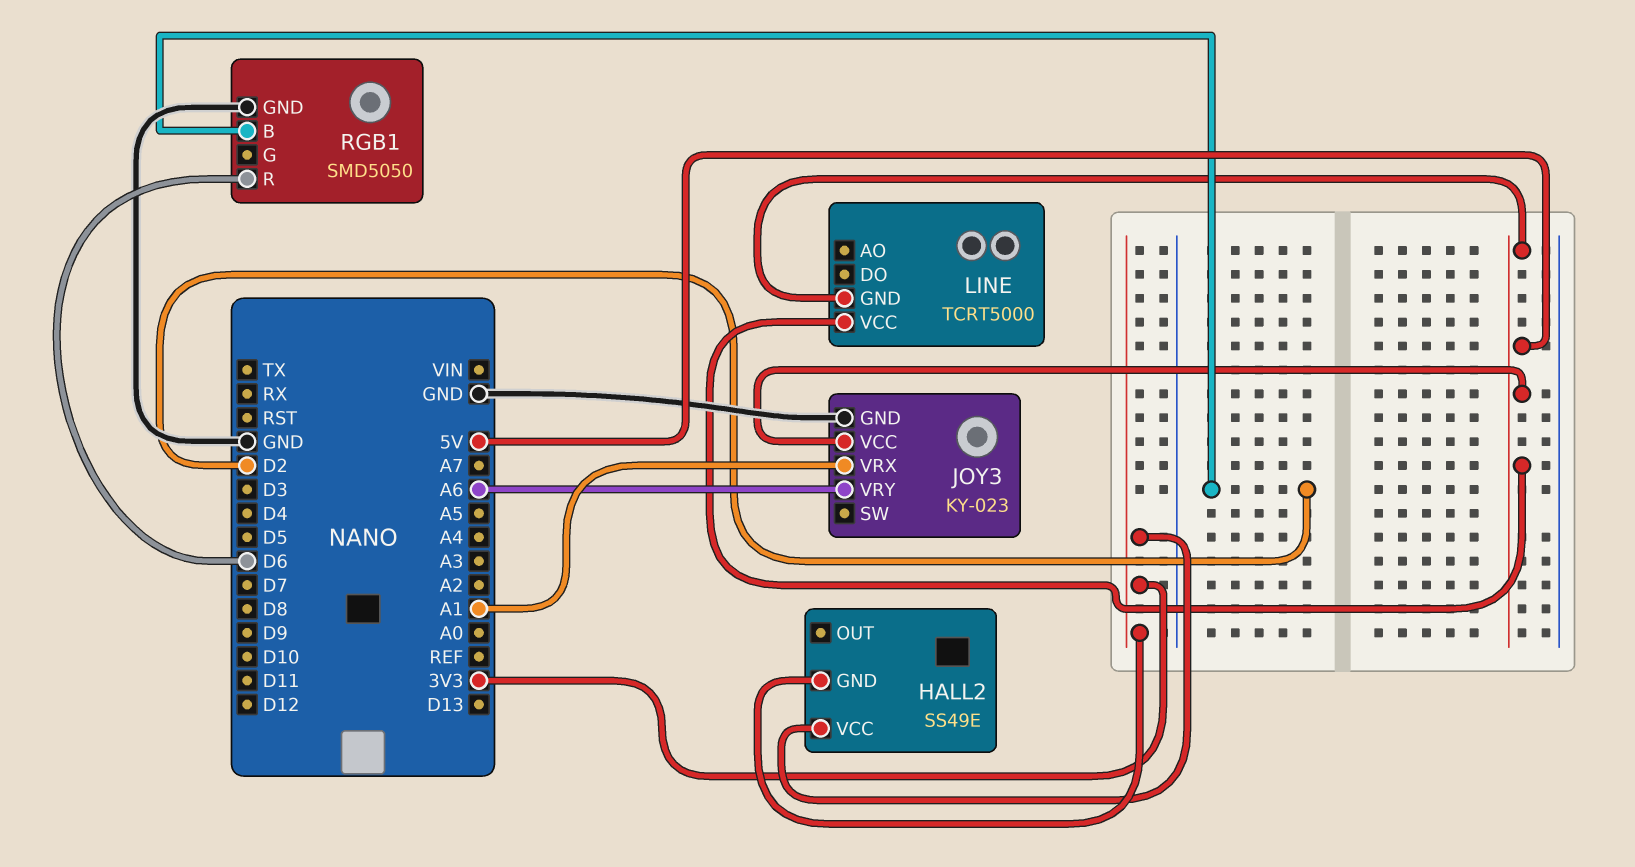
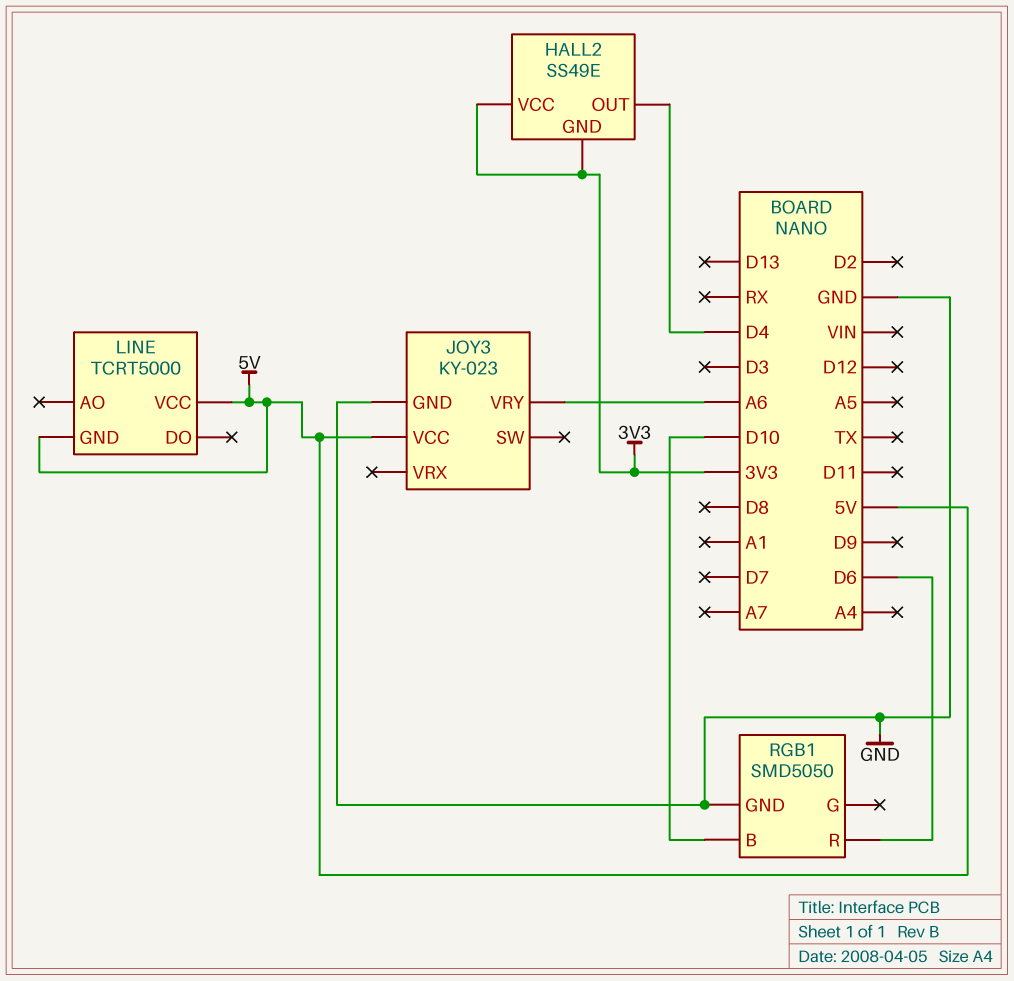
HALL2 pin OUT: none -> D4
JOY3 pin VRX: A1 -> none
RGB1 pin B: D2 -> D10

